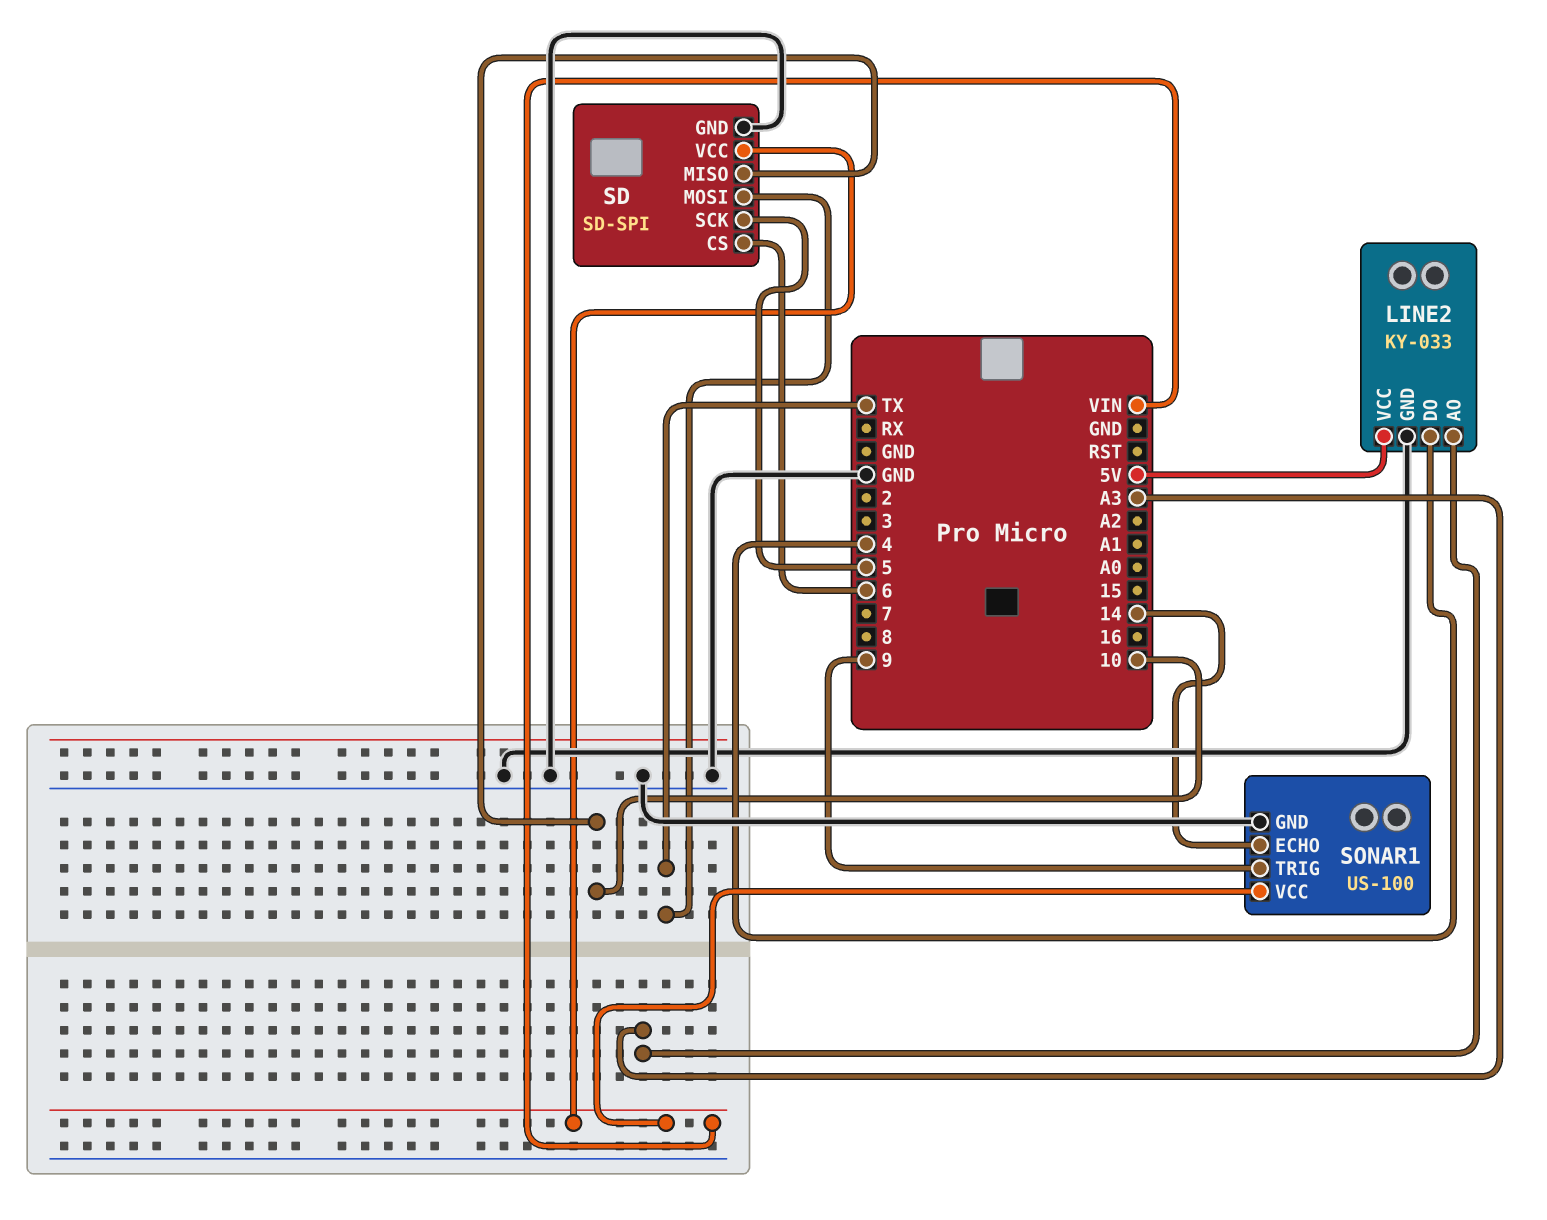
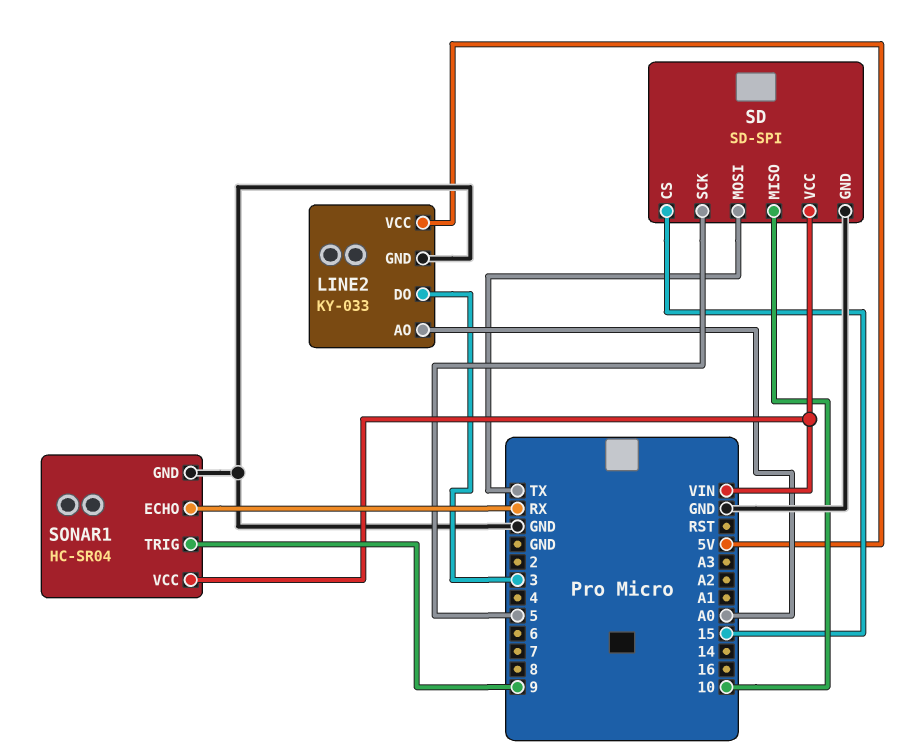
LINE2 pin AO: A3 -> A0
LINE2 pin DO: 4 -> 3
SD pin CS: 6 -> 15
SONAR1: US-100 -> HC-SR04
SONAR1 pin ECHO: 14 -> RX

